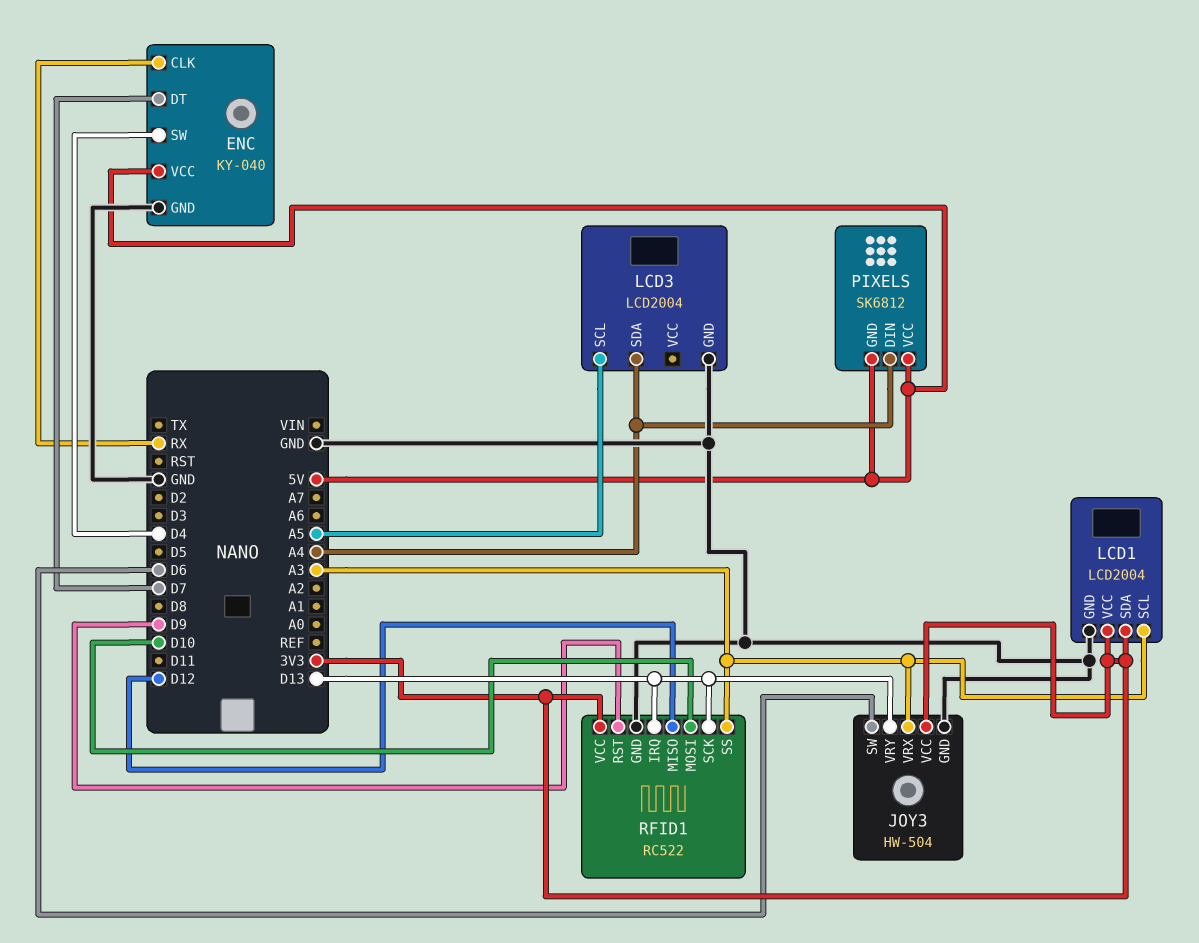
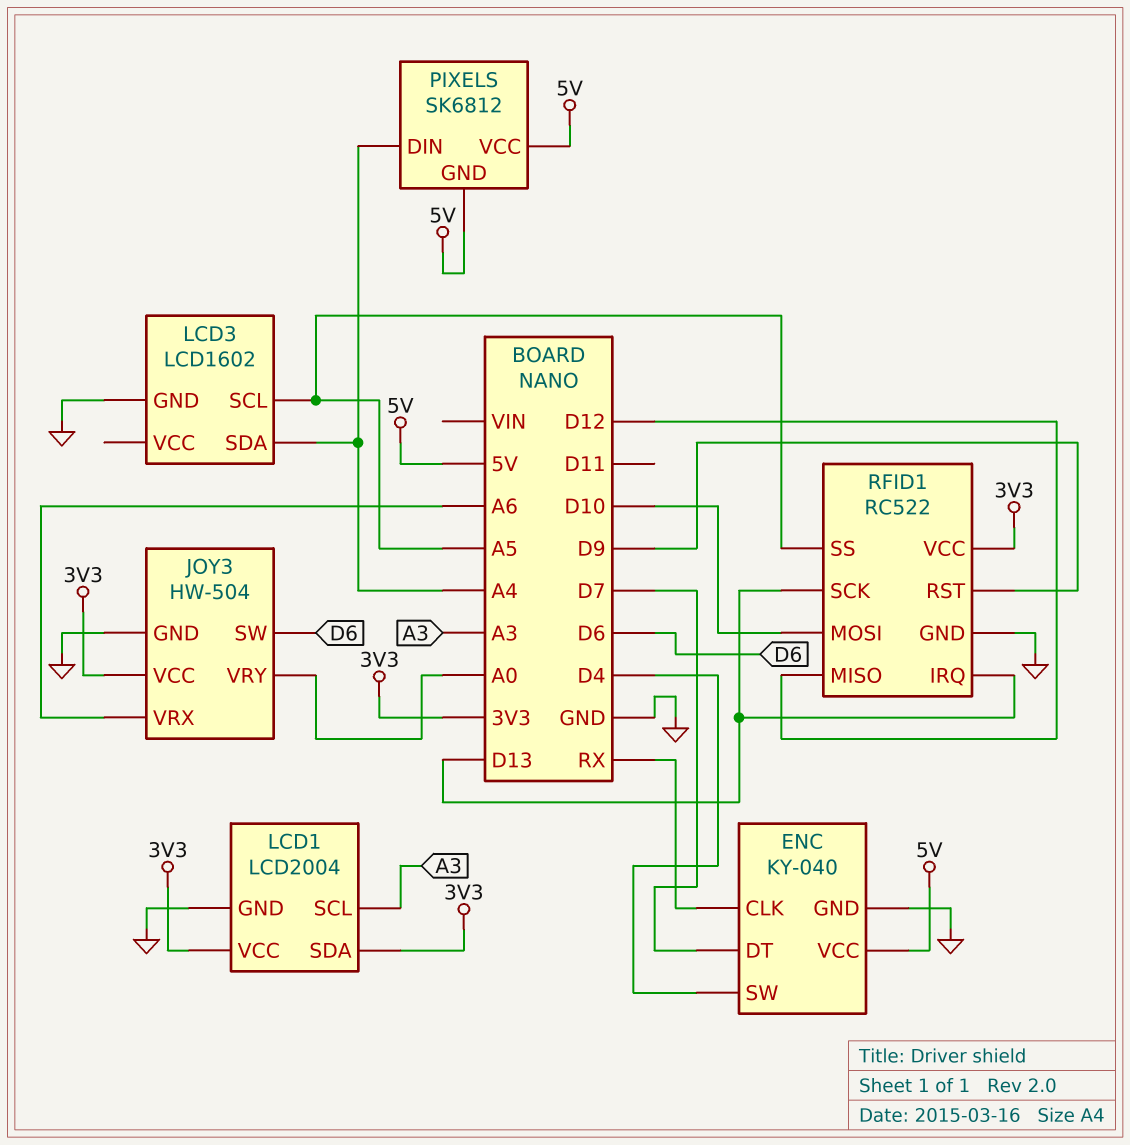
JOY3 pin VRX: A3 -> A6
JOY3 pin VRY: D13 -> A0
LCD3: LCD2004 -> LCD1602
RFID1 pin SS: A3 -> A5

